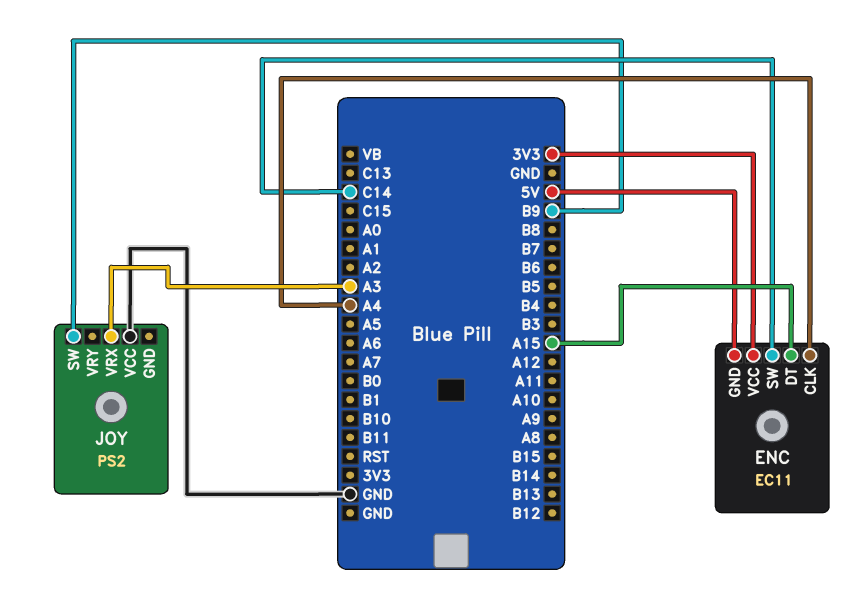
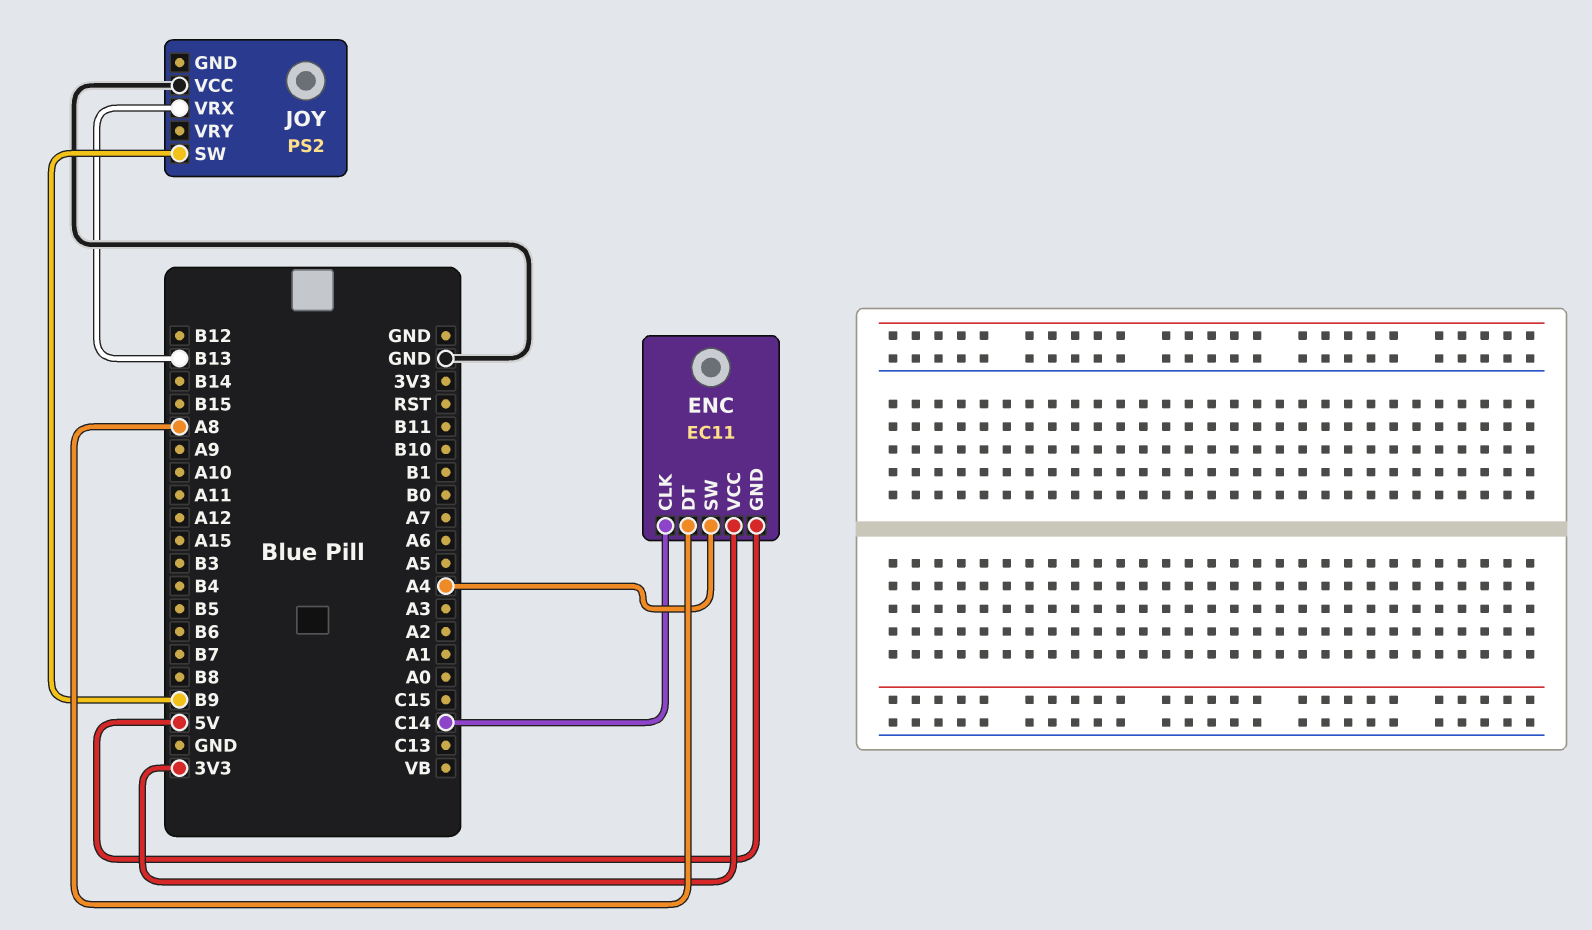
ENC pin CLK: A4 -> C14
ENC pin DT: A15 -> A8
ENC pin SW: C14 -> A4
JOY pin VRX: A3 -> B13

